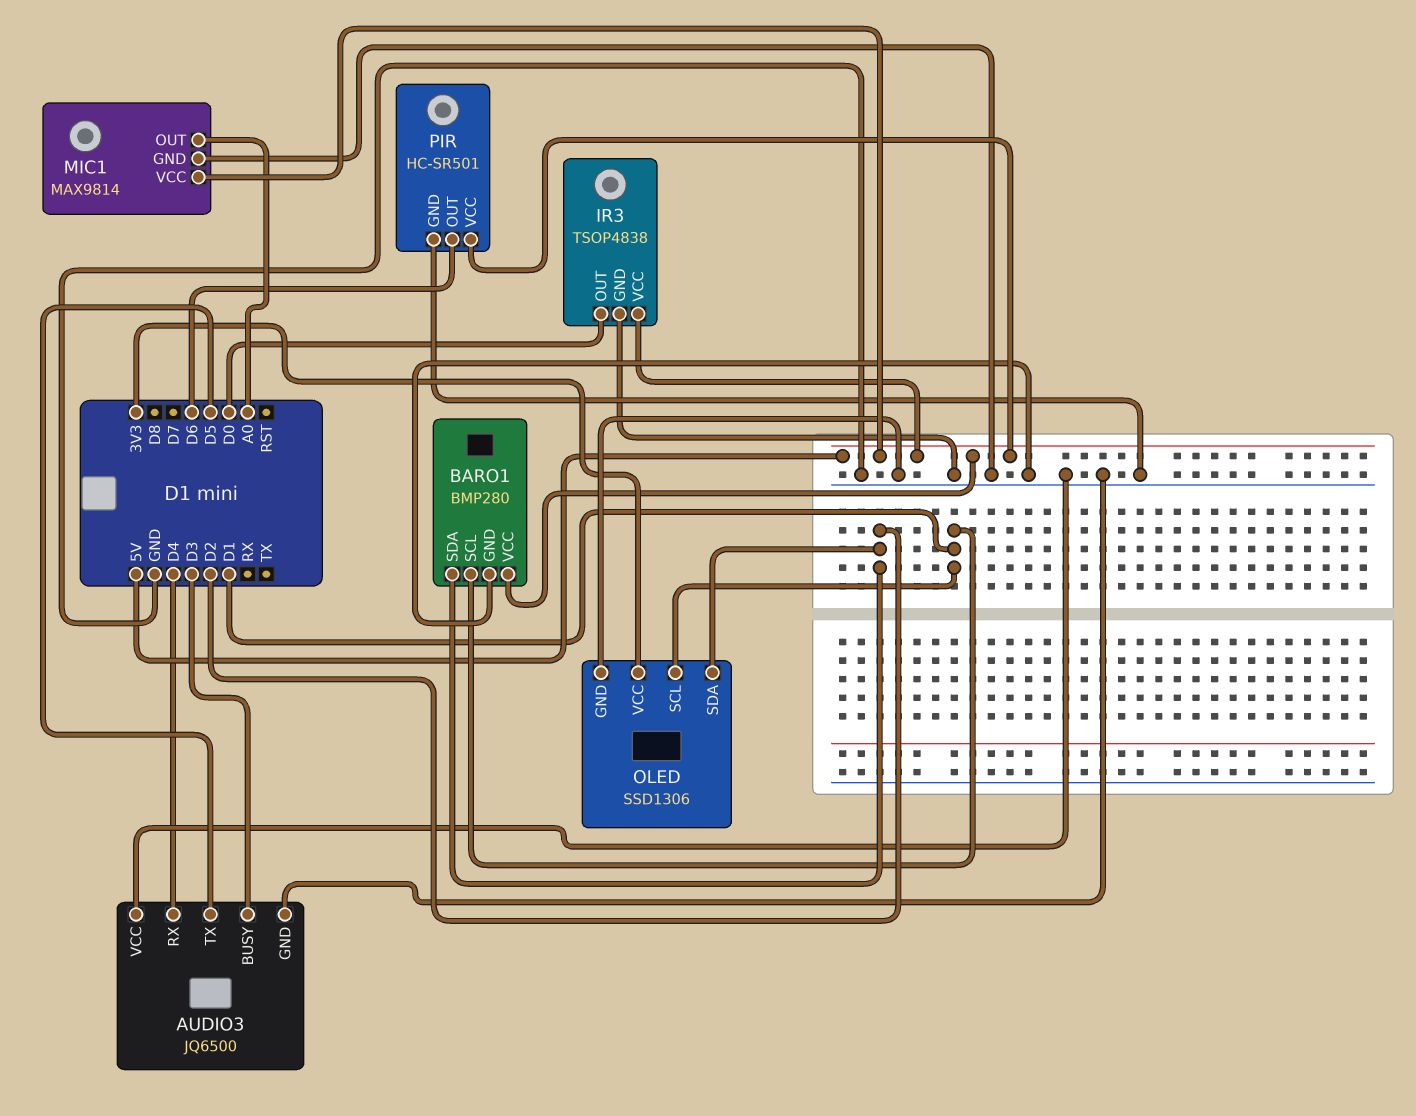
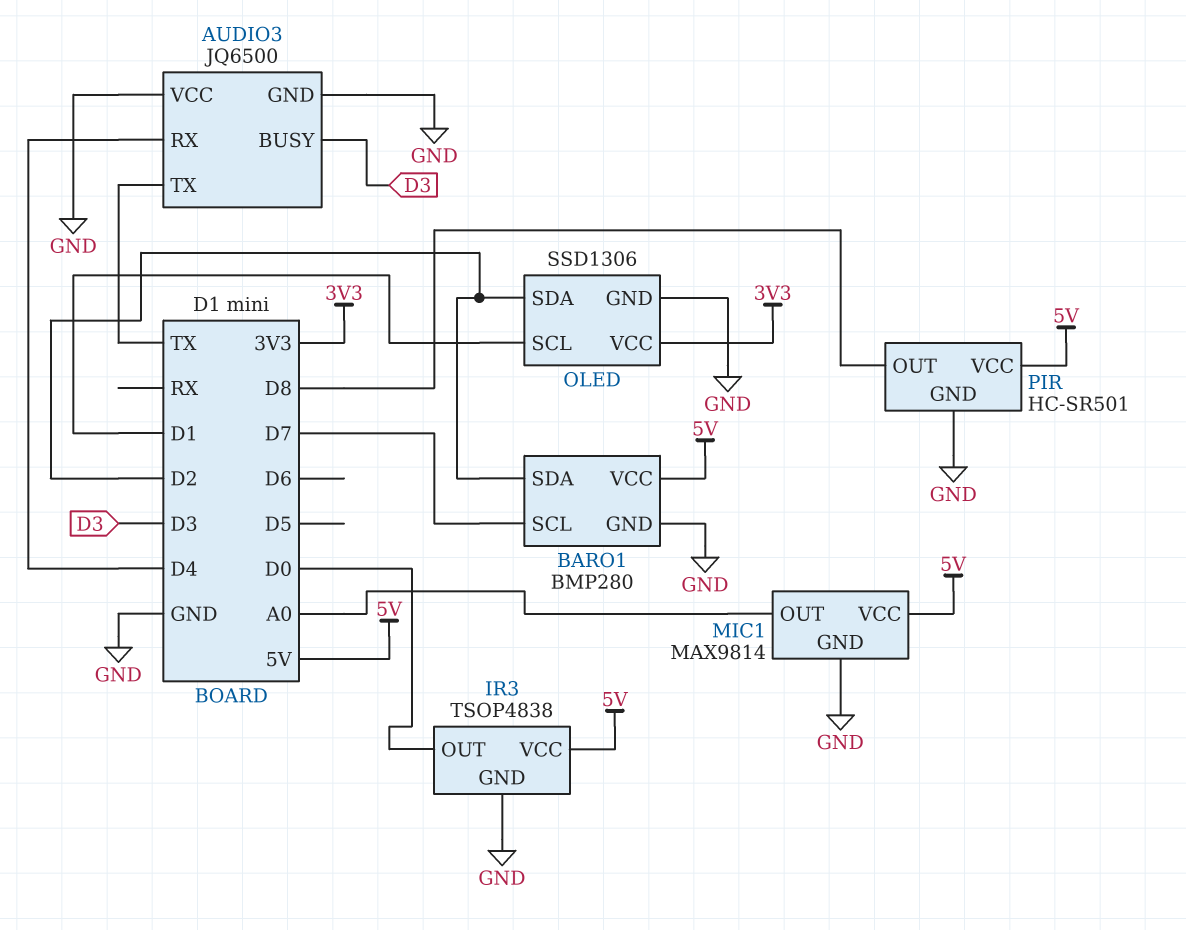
AUDIO3 pin TX: D5 -> TX
BARO1 pin SCL: D1 -> D7
PIR pin OUT: D6 -> D8

